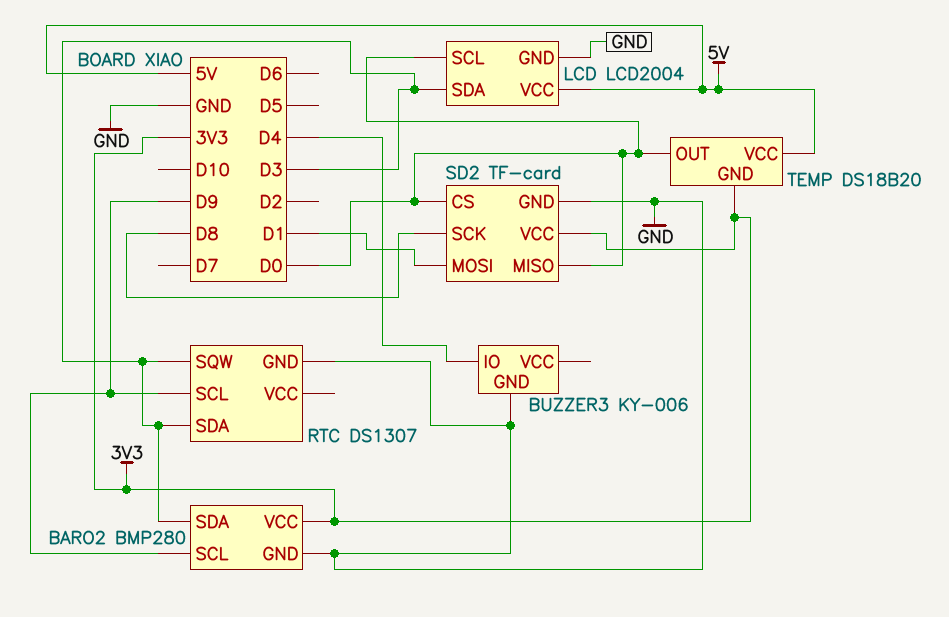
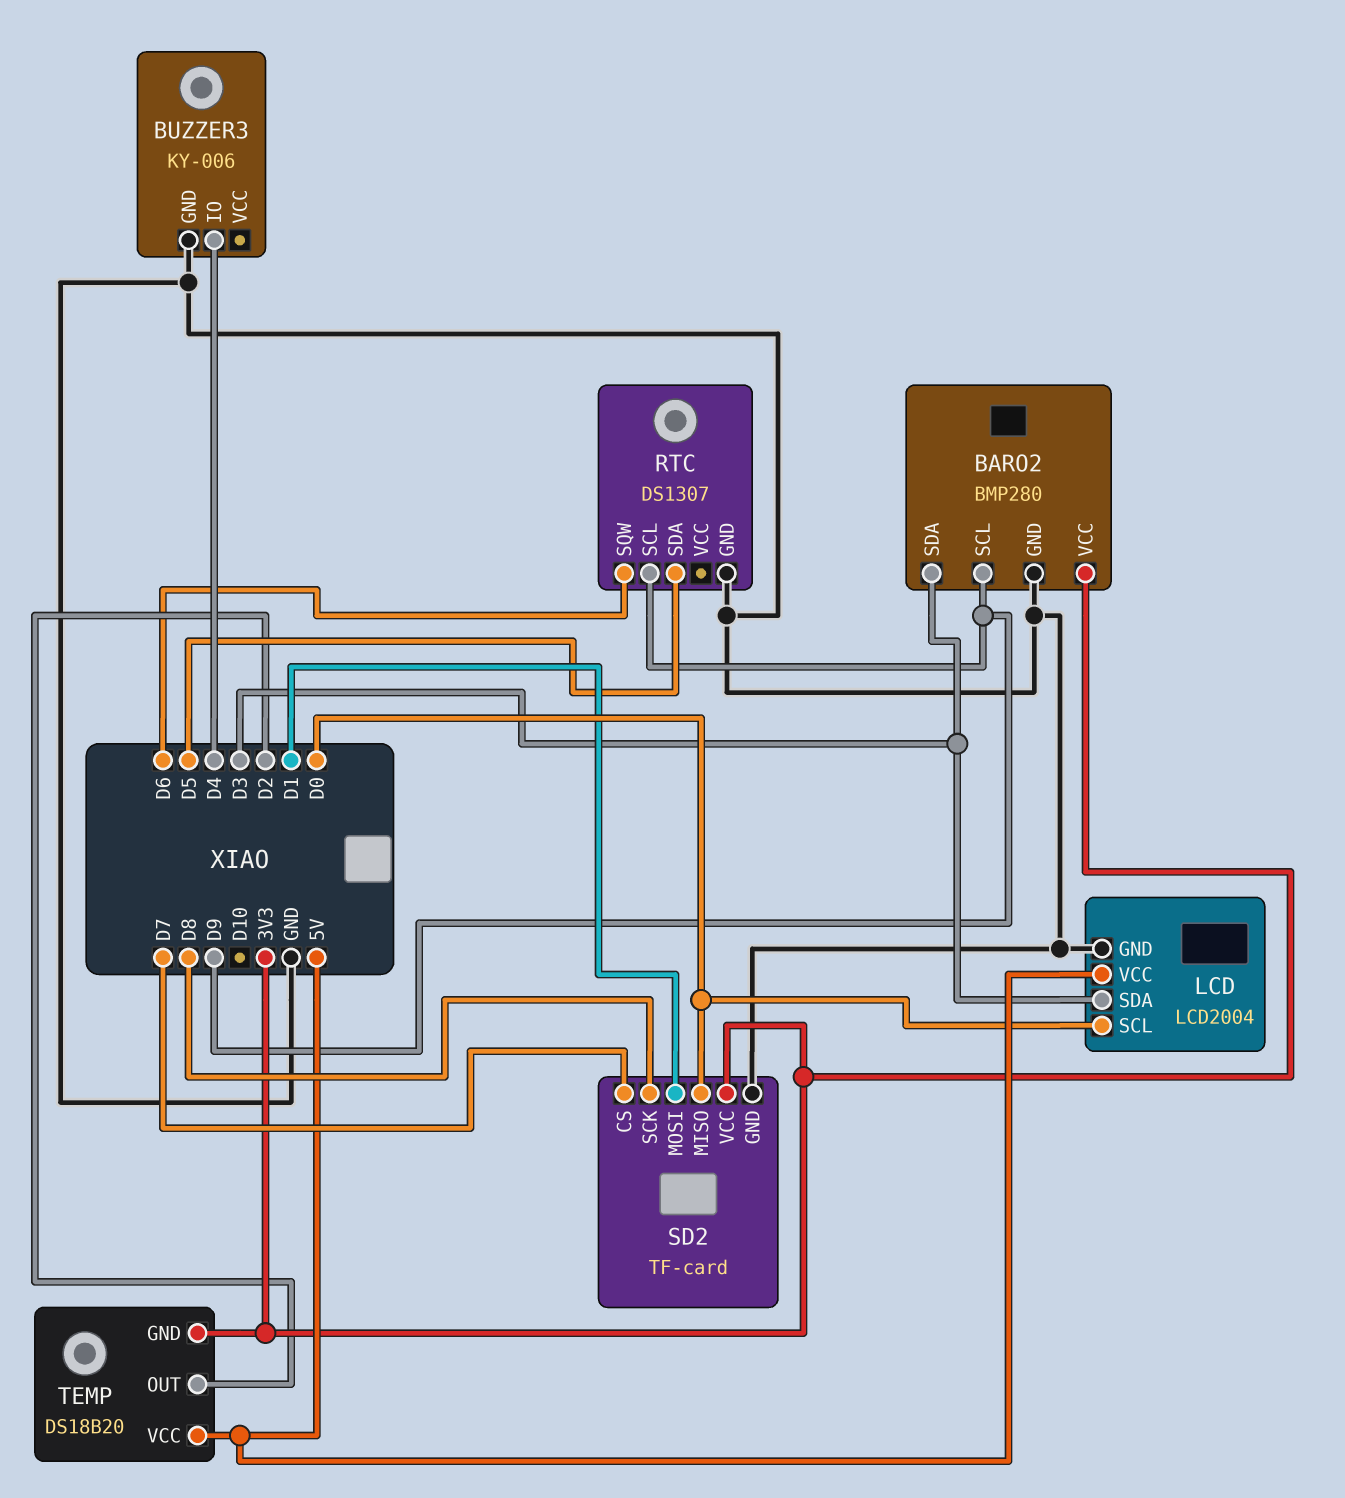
RTC pin SDA: D3 -> D5
RTC pin SQW: D3 -> D6
SD2 pin CS: D0 -> D7
TEMP pin OUT: D0 -> D2

